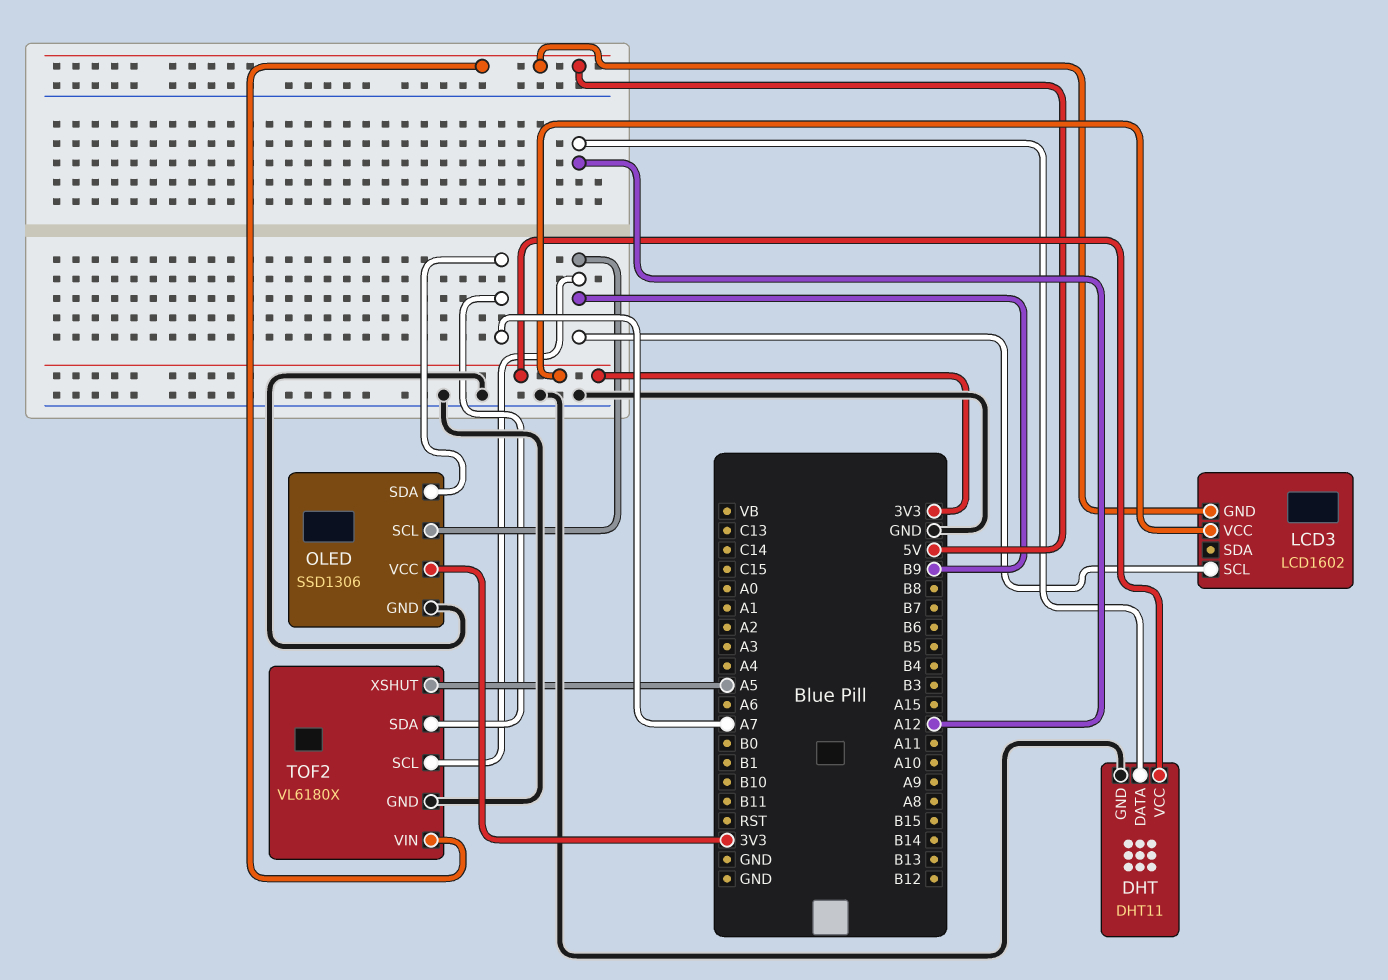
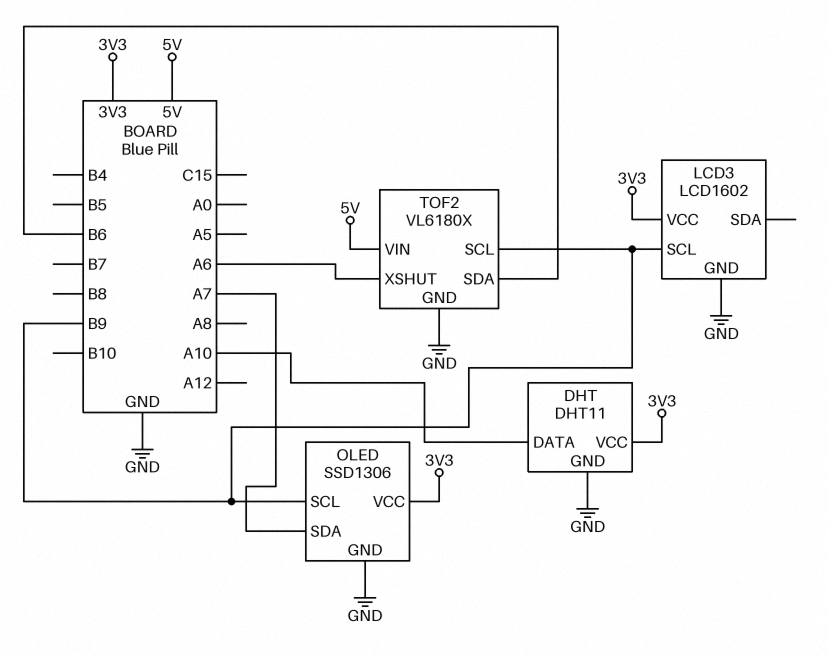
DHT pin DATA: A12 -> A10
LCD3 pin GND: 5V -> GND
TOF2 pin SDA: A7 -> B6
TOF2 pin XSHUT: A5 -> A6

